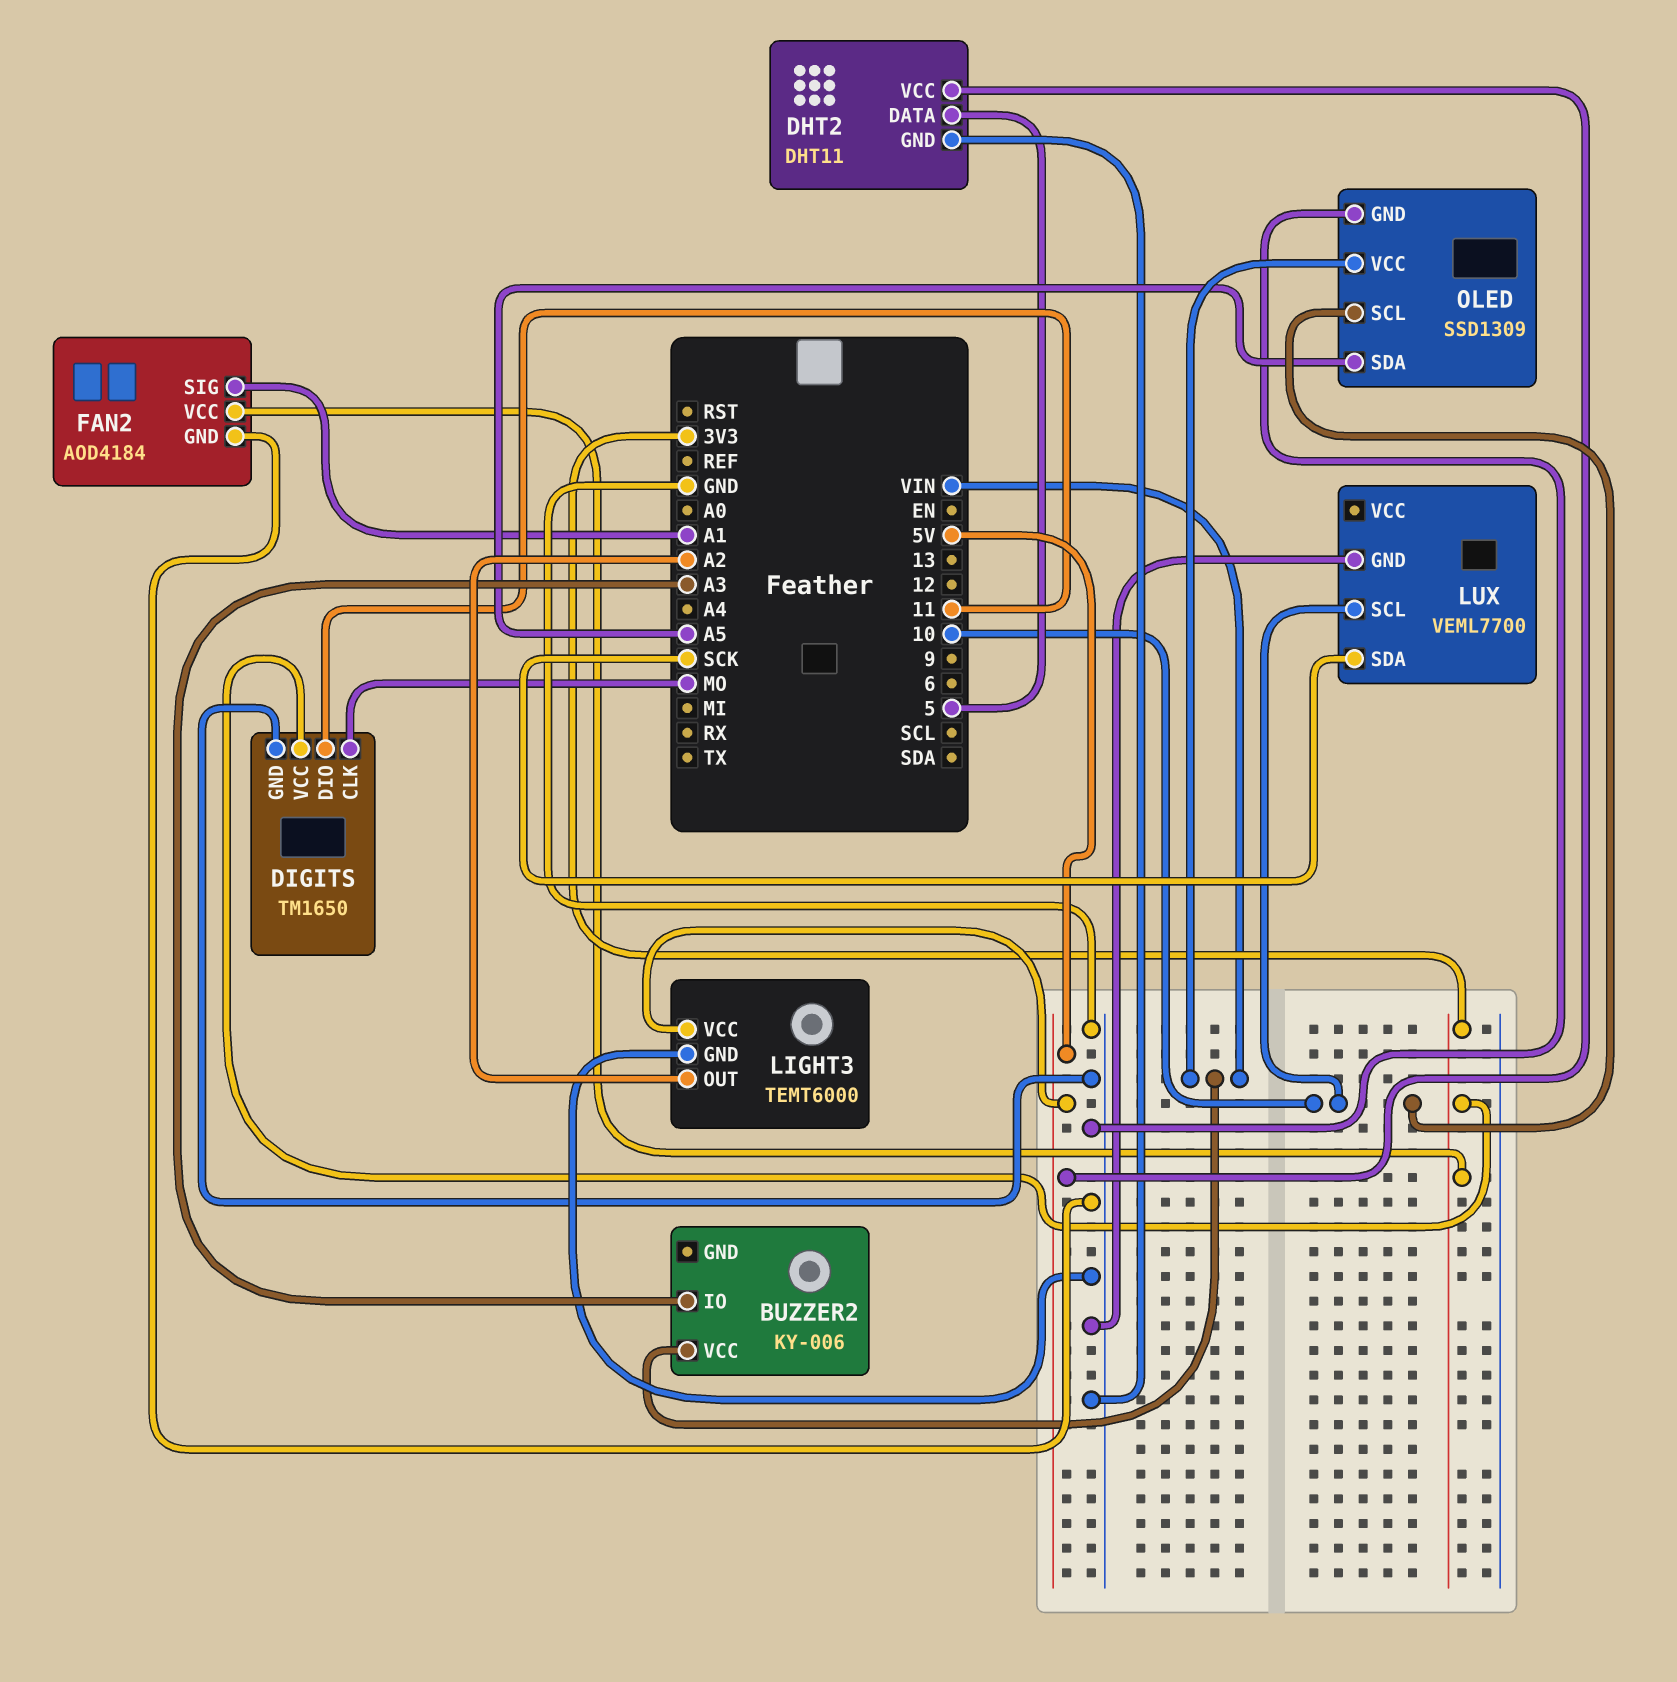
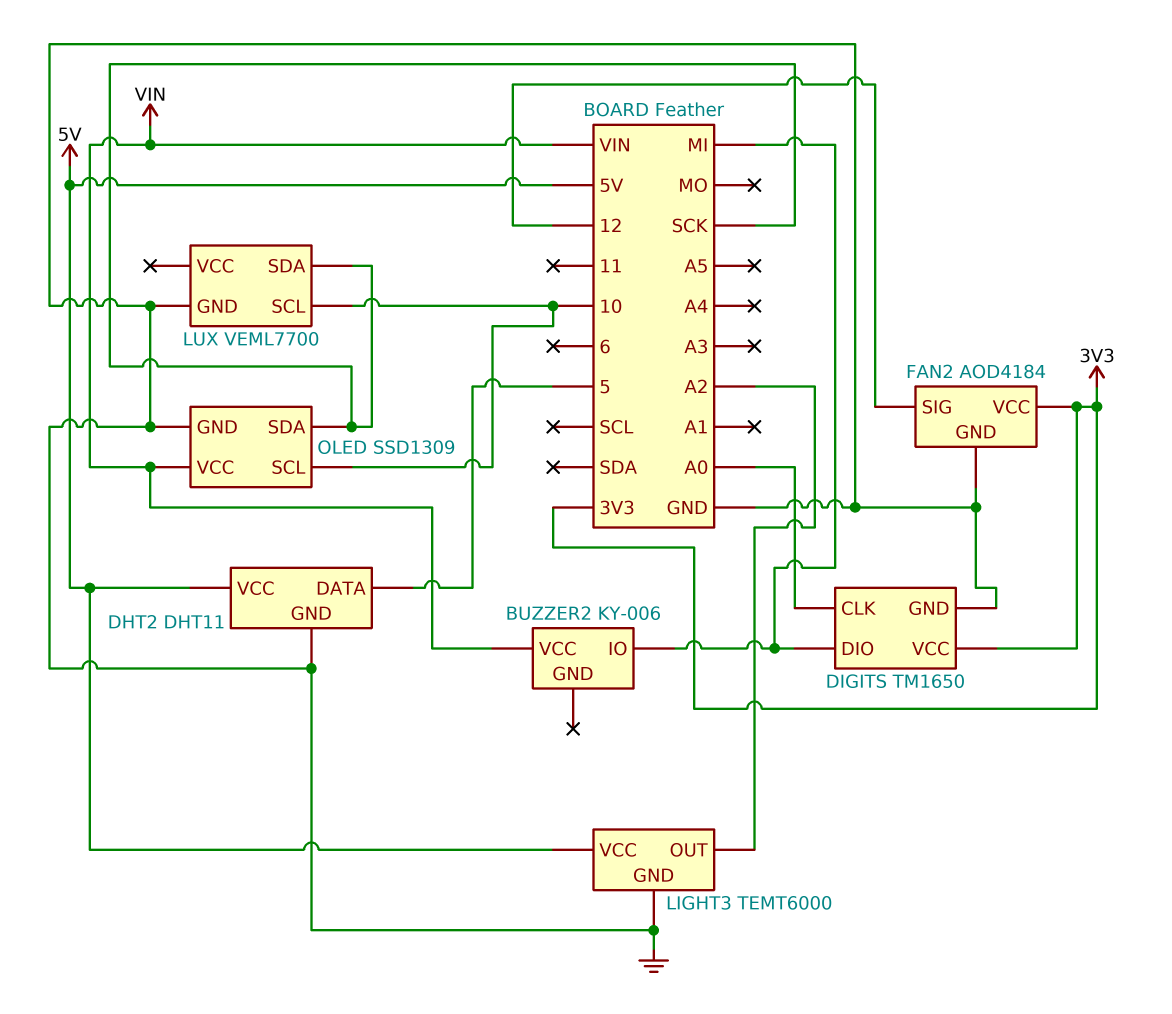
BUZZER2 pin IO: A3 -> MI
DIGITS pin CLK: MO -> A0
DIGITS pin DIO: 11 -> MI
FAN2 pin SIG: A1 -> 12
OLED pin SDA: A5 -> SCK

